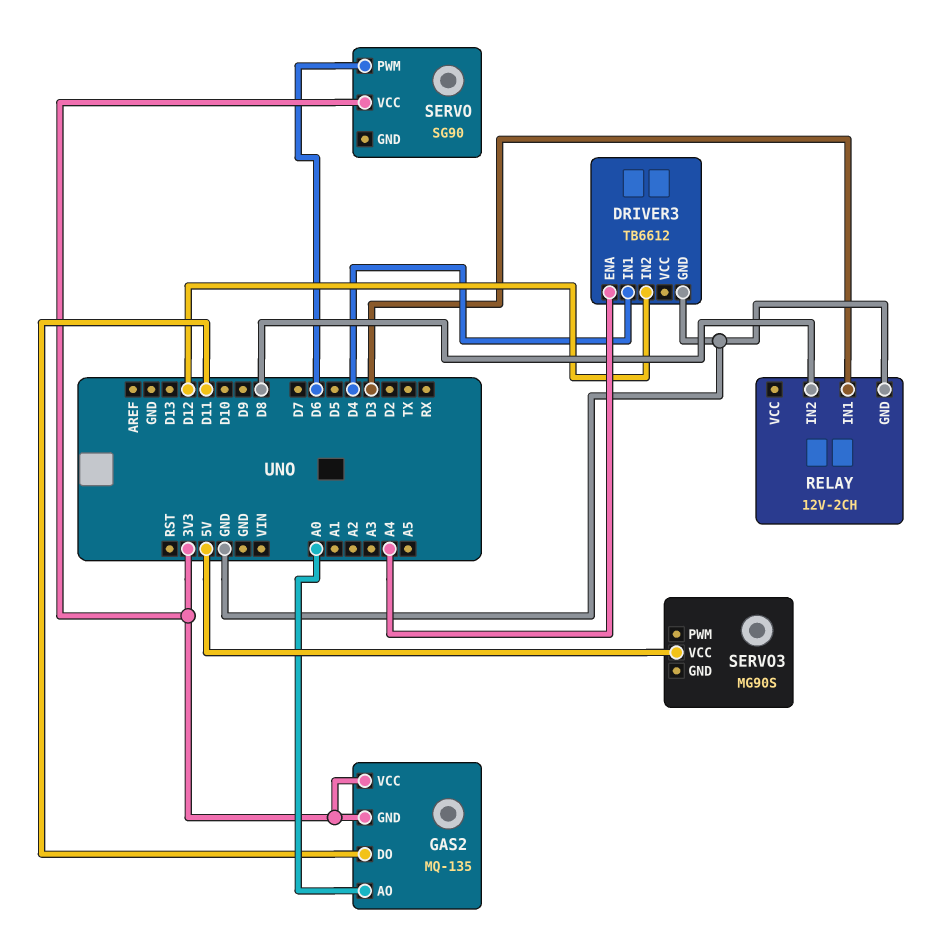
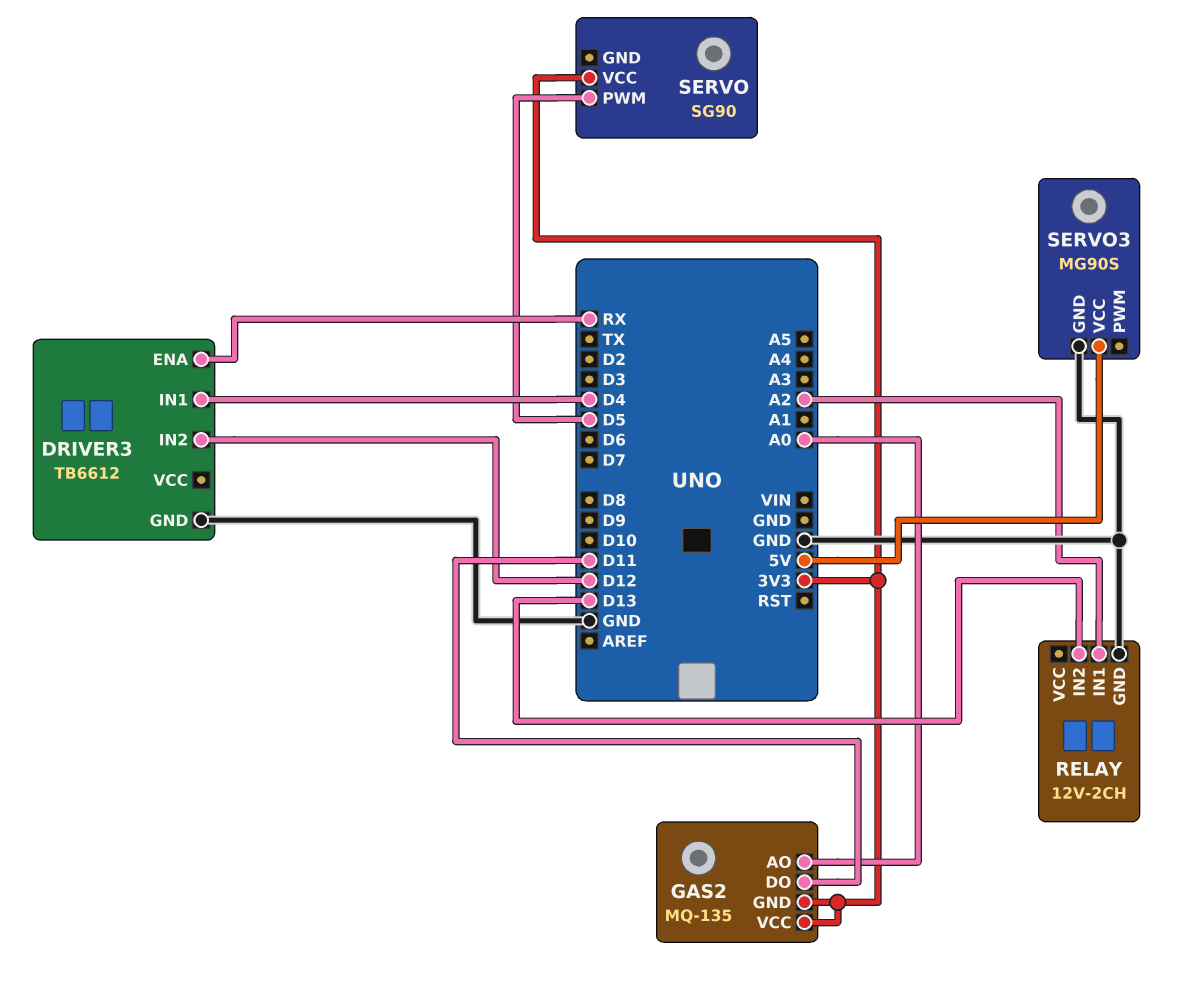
DRIVER3 pin ENA: A4 -> RX
RELAY pin IN1: D3 -> A2
RELAY pin IN2: D8 -> D13
SERVO pin PWM: D6 -> D5
SERVO3 pin GND: none -> GND

